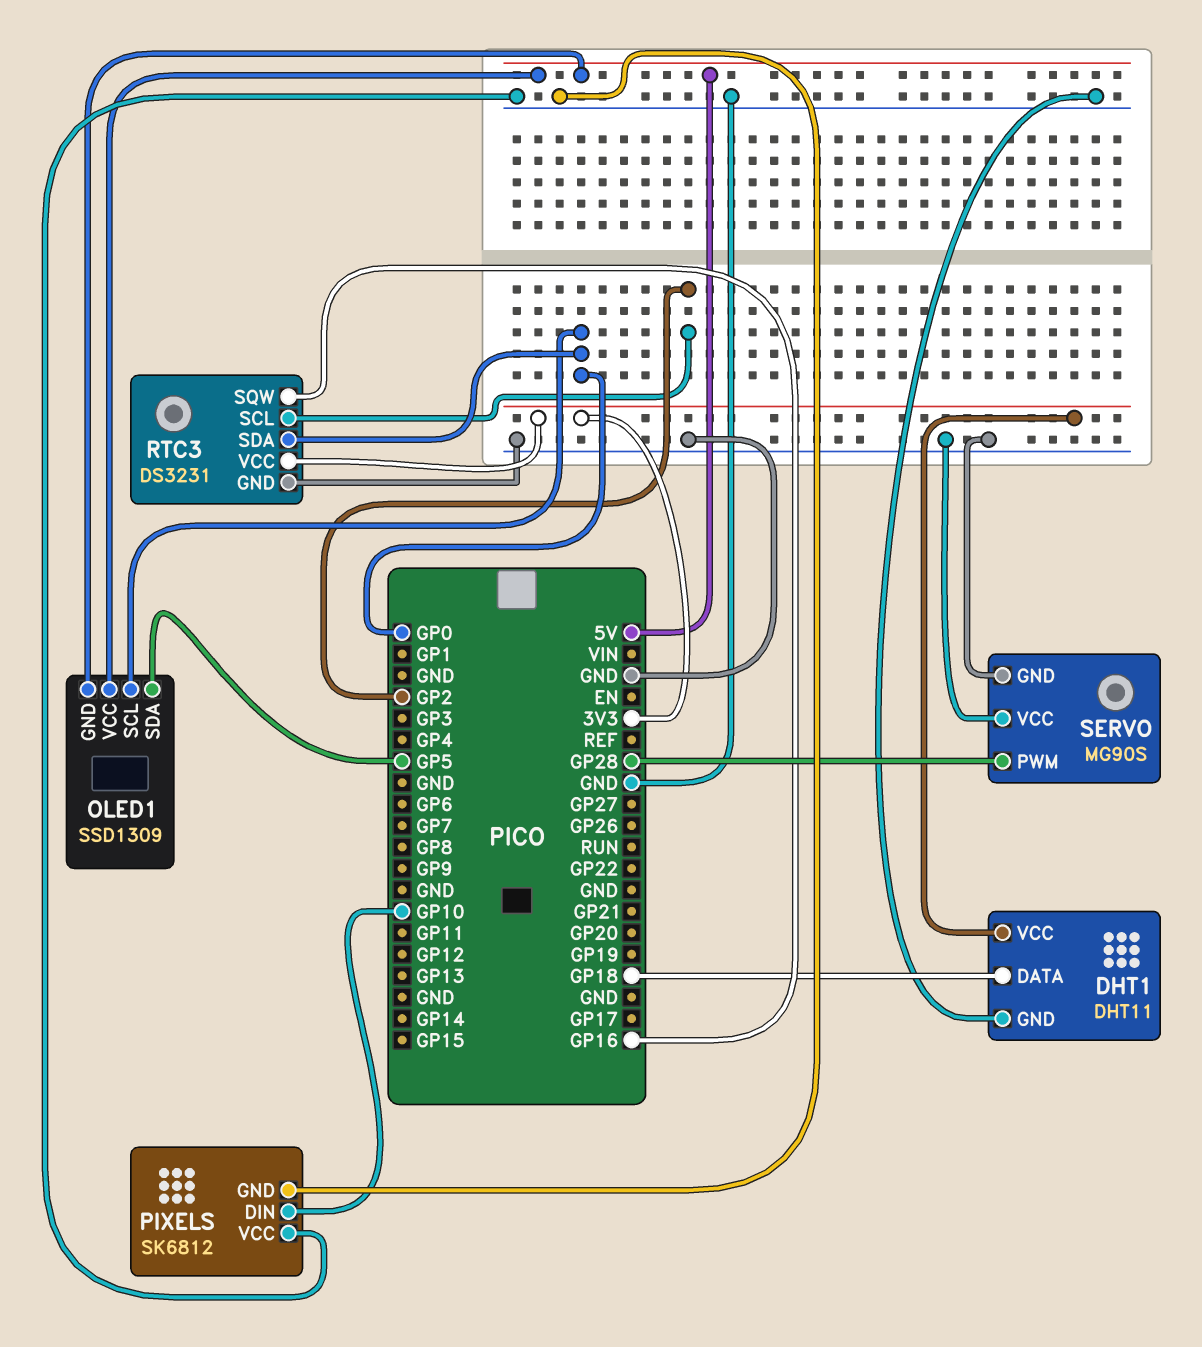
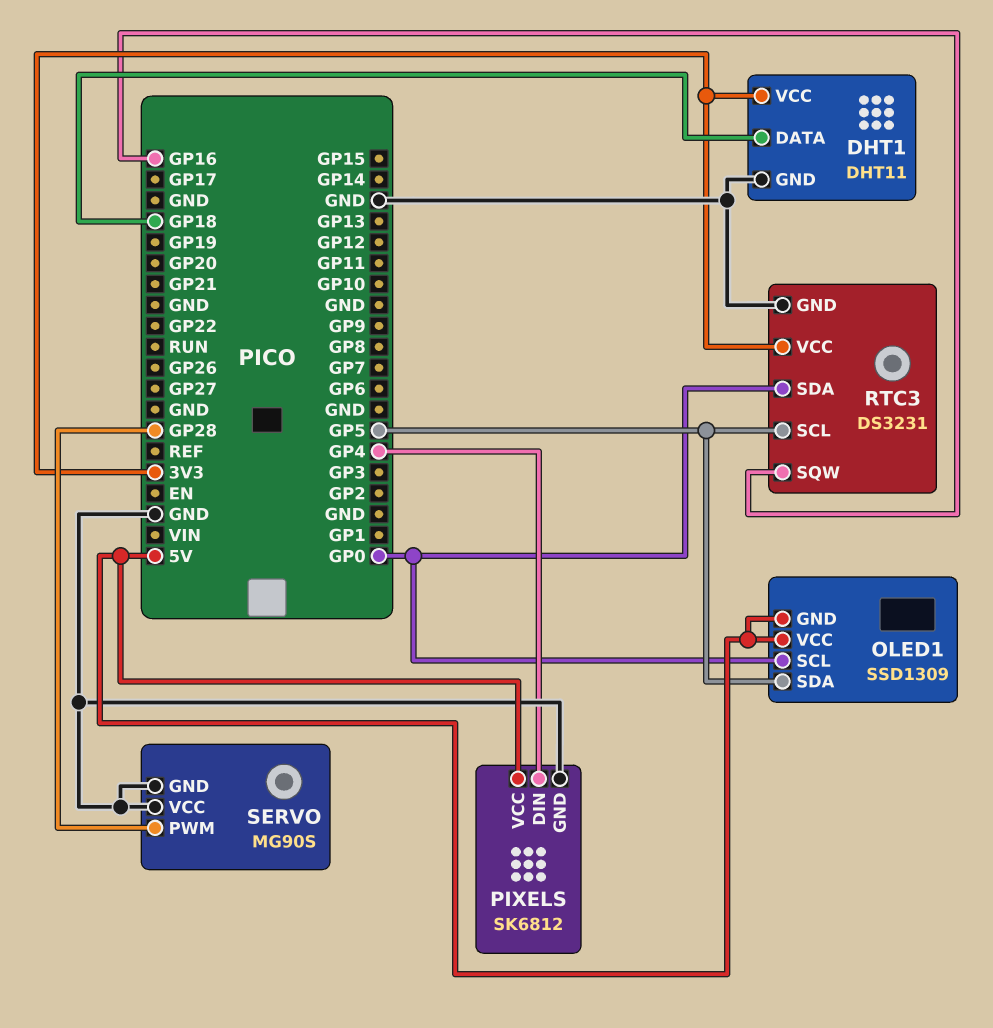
PIXELS pin DIN: GP10 -> GP4
PIXELS pin VCC: GND -> 5V
RTC3 pin SCL: GP2 -> GP5

